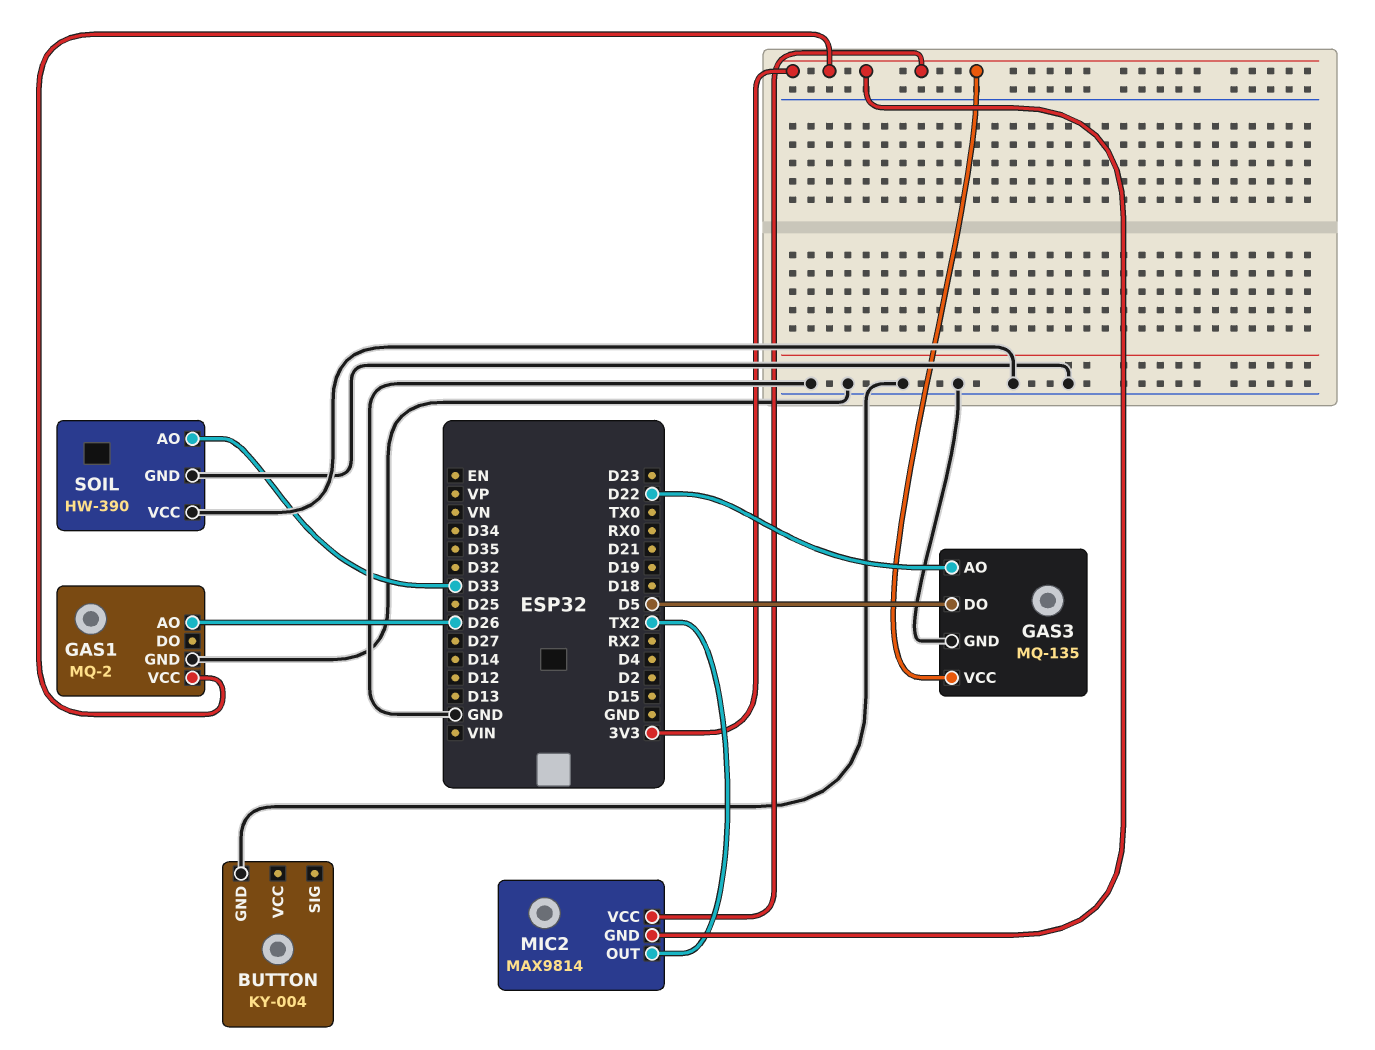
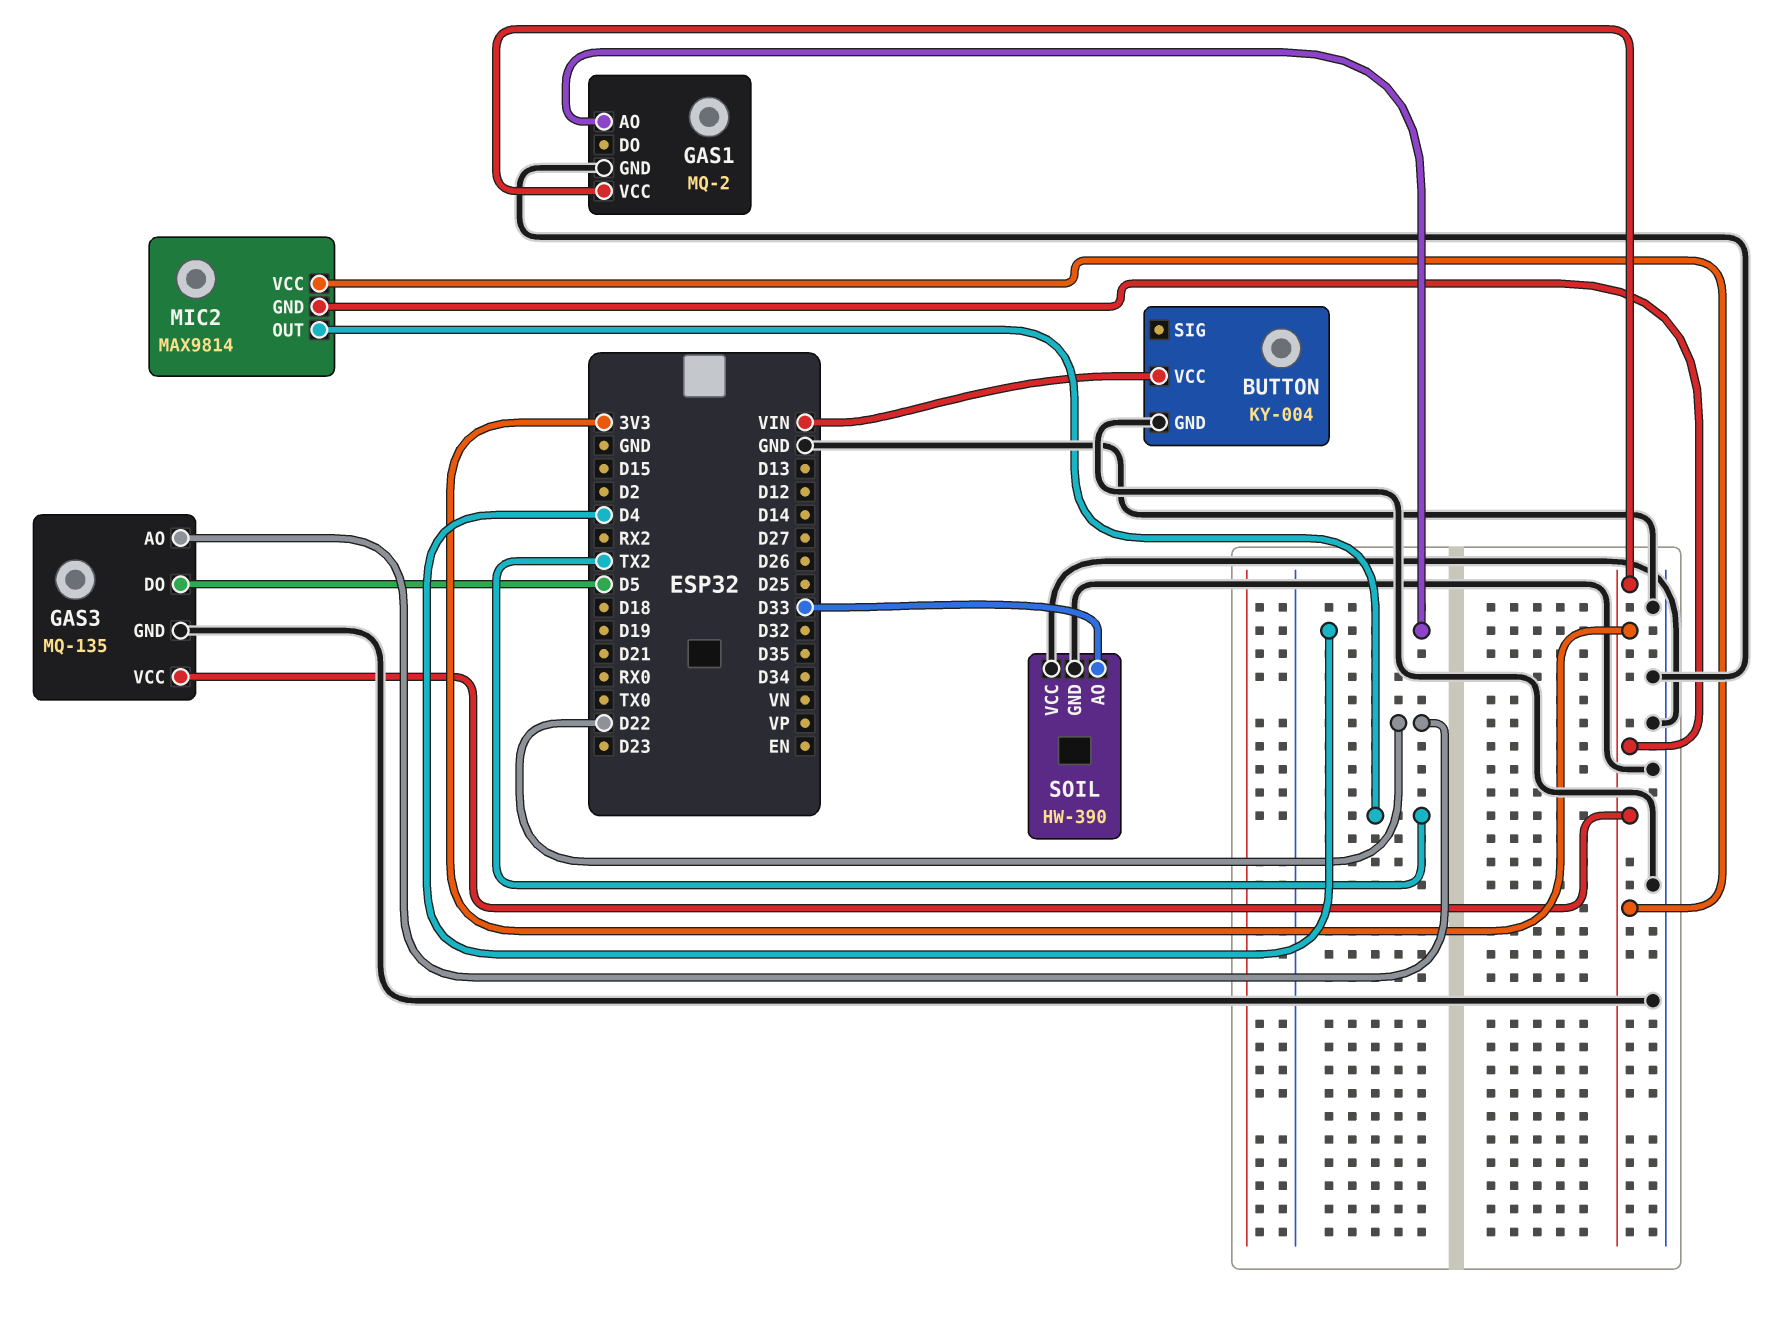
BUTTON pin VCC: none -> VIN
GAS1 pin AO: D26 -> D4

